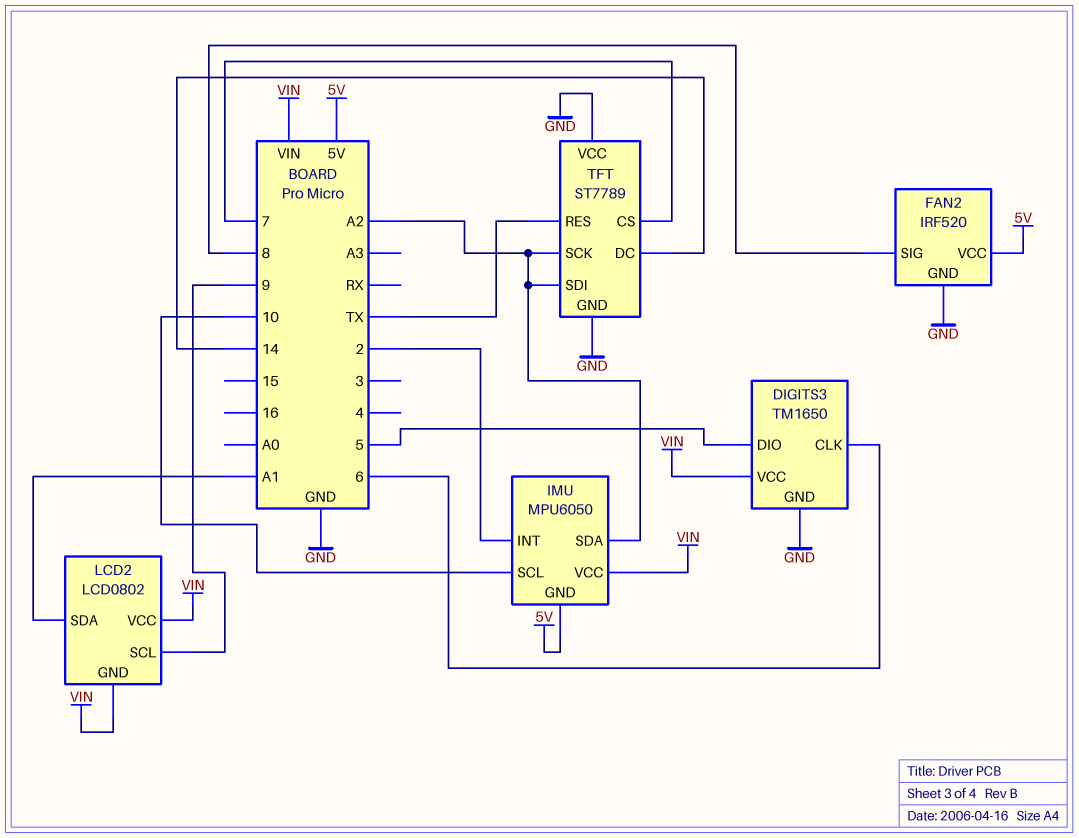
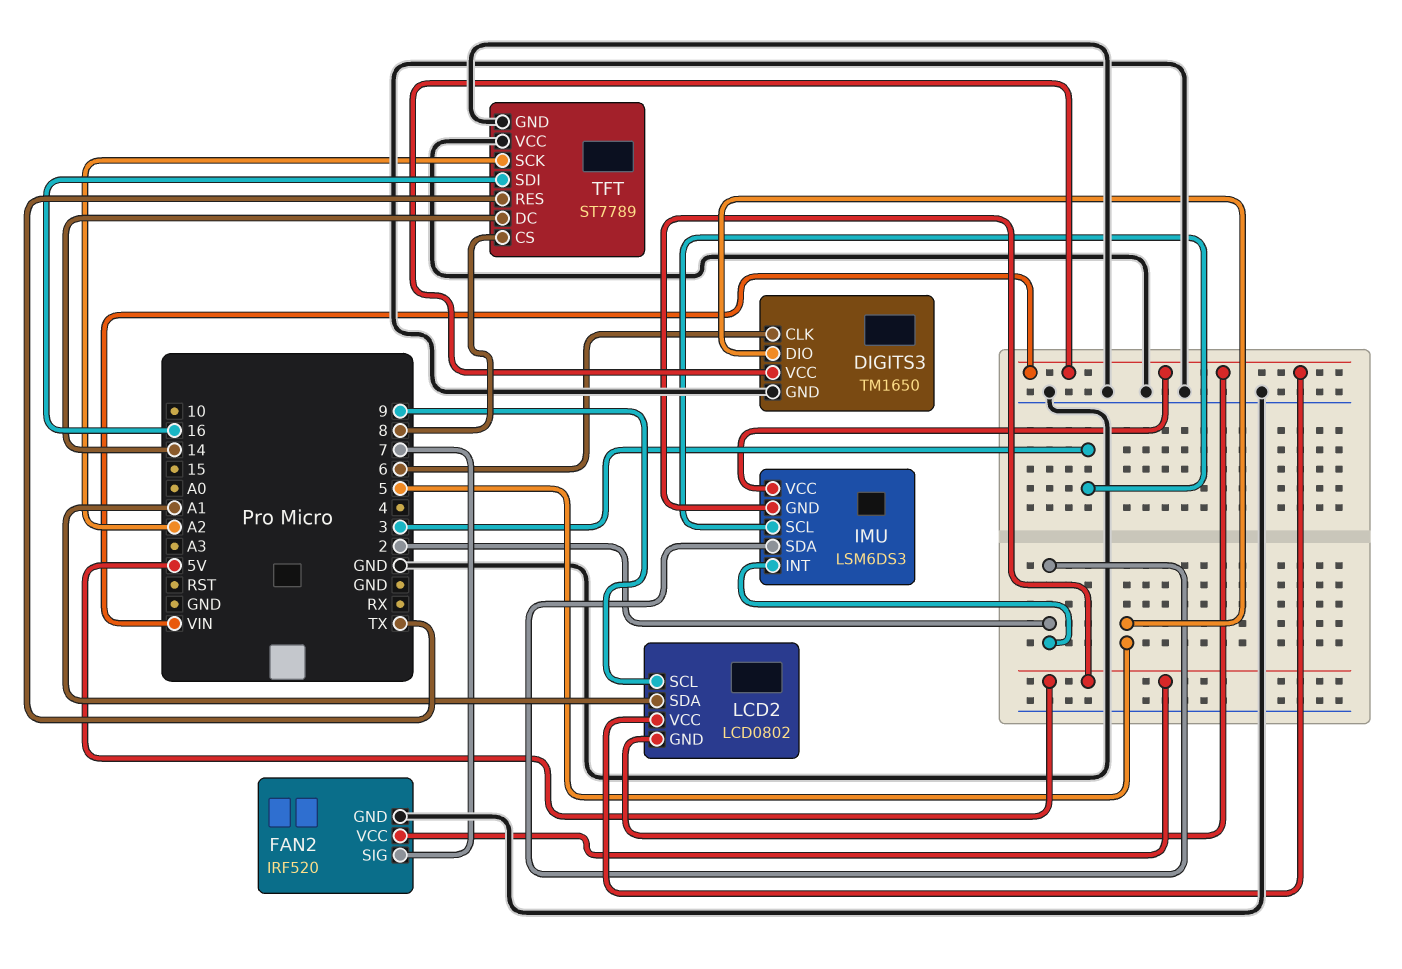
FAN2 pin SIG: 8 -> 7
IMU: MPU6050 -> LSM6DS3
IMU pin SCL: 10 -> 3
IMU pin SDA: A2 -> 2
TFT pin CS: 7 -> 8
TFT pin SDI: A2 -> 16

